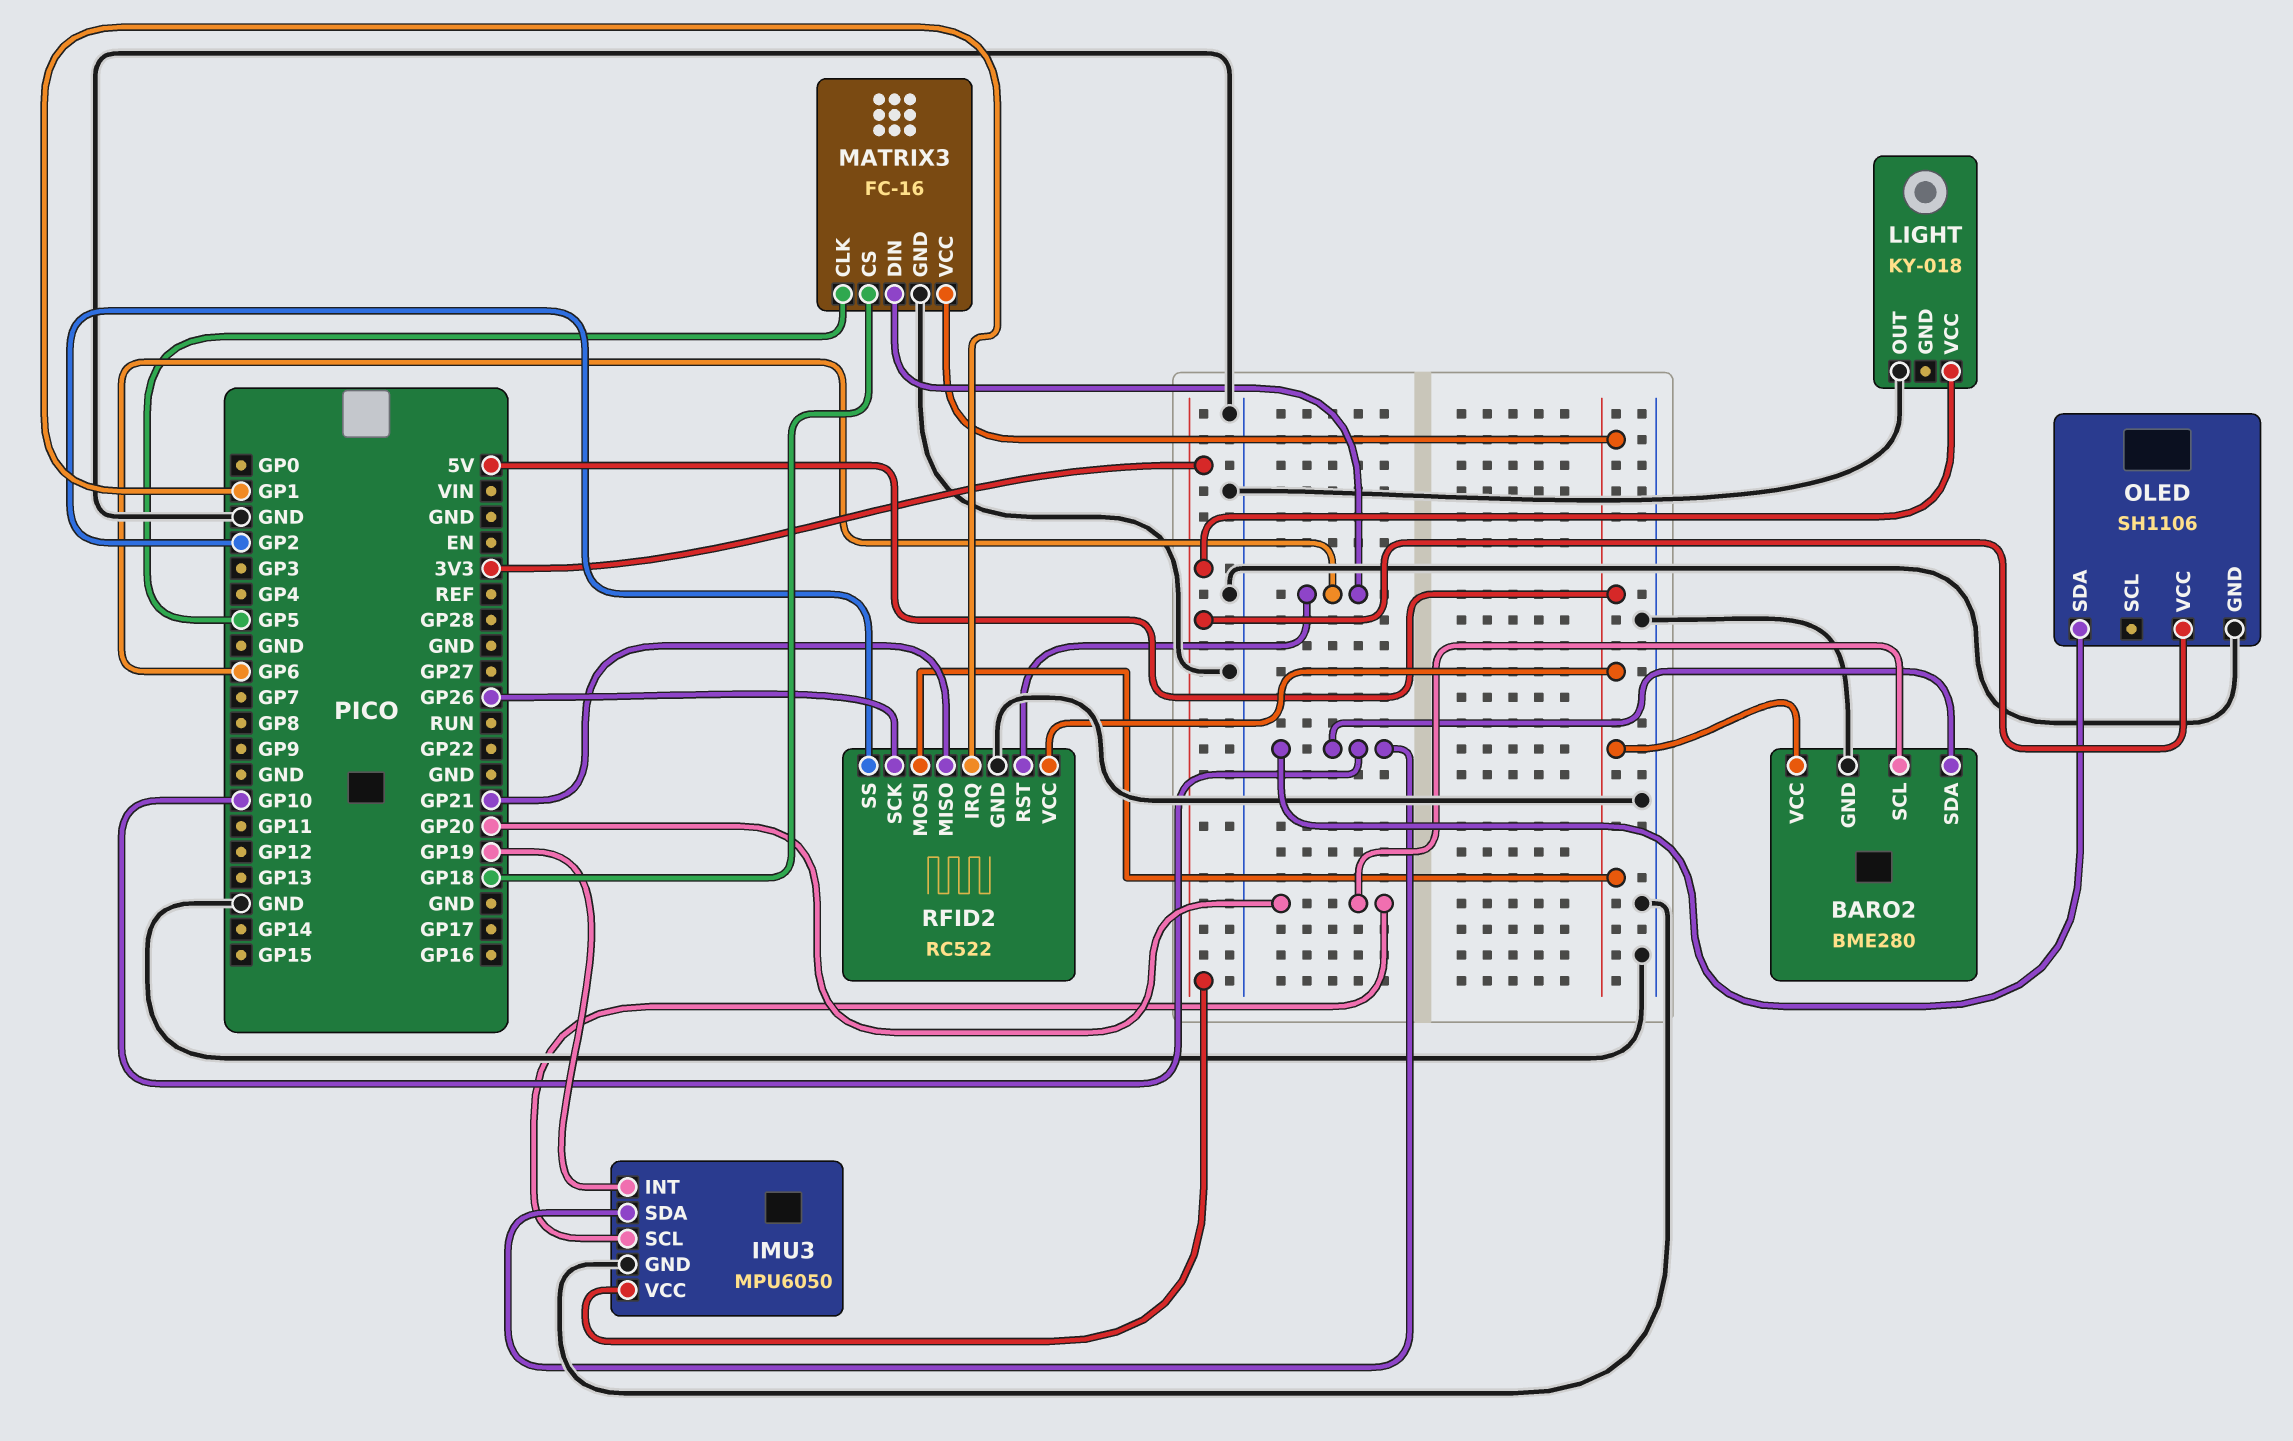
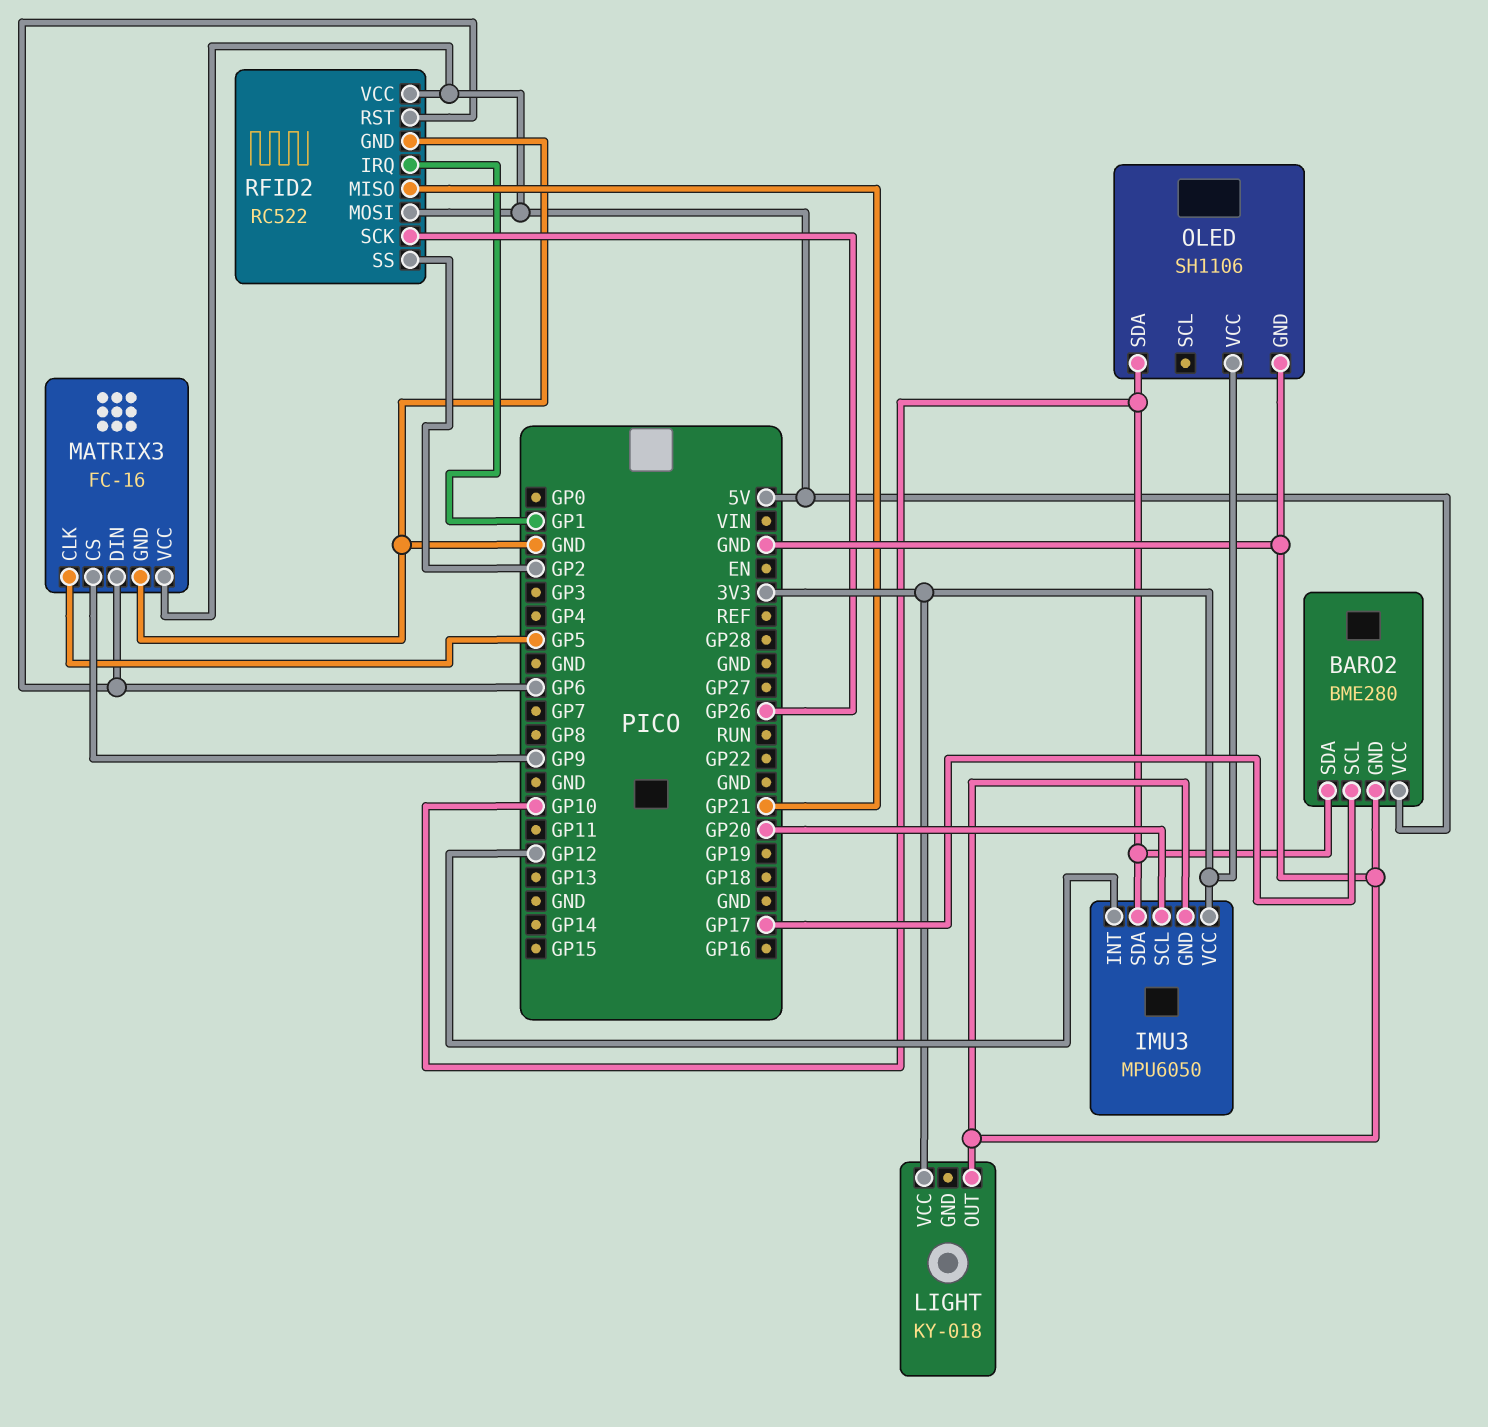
BARO2 pin SCL: GP20 -> GP17
IMU3 pin INT: GP19 -> GP12
MATRIX3 pin CS: GP18 -> GP9

